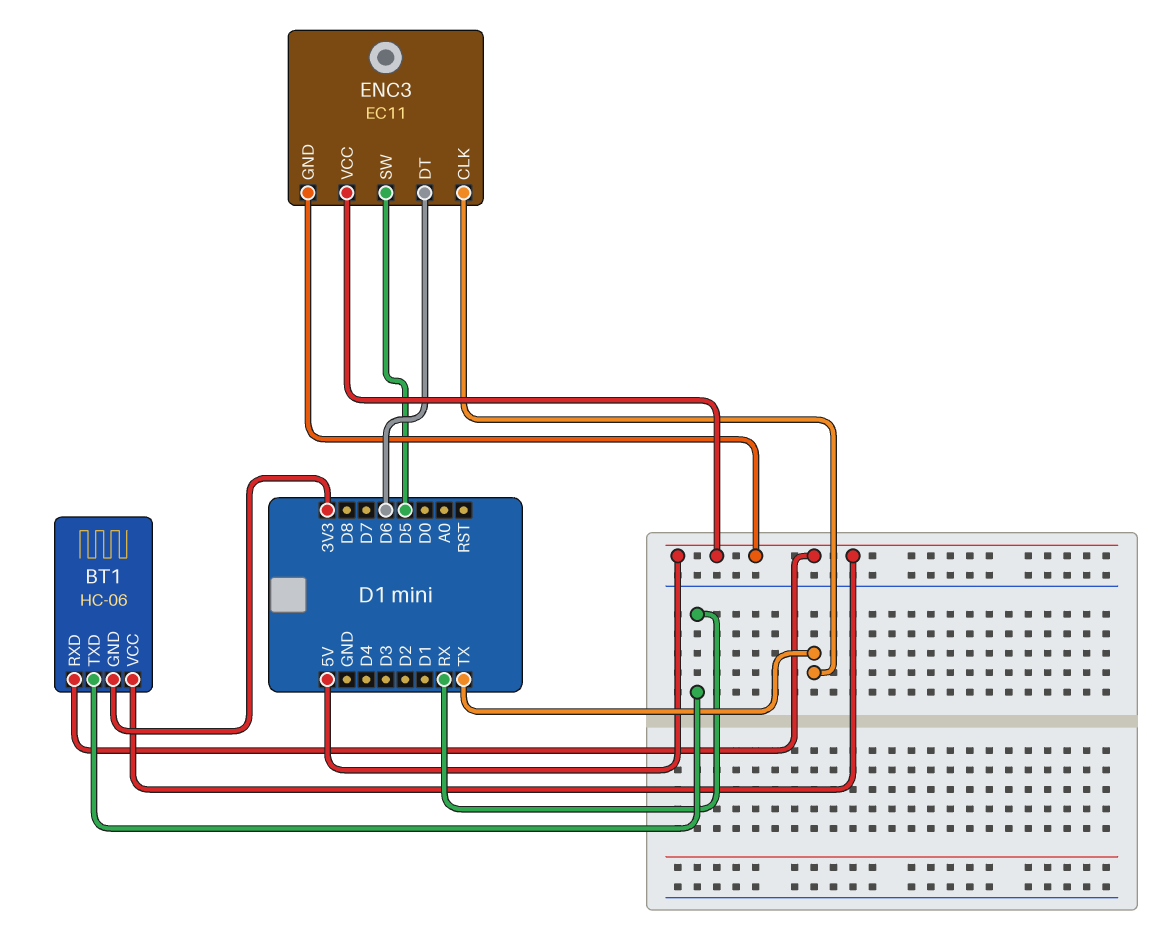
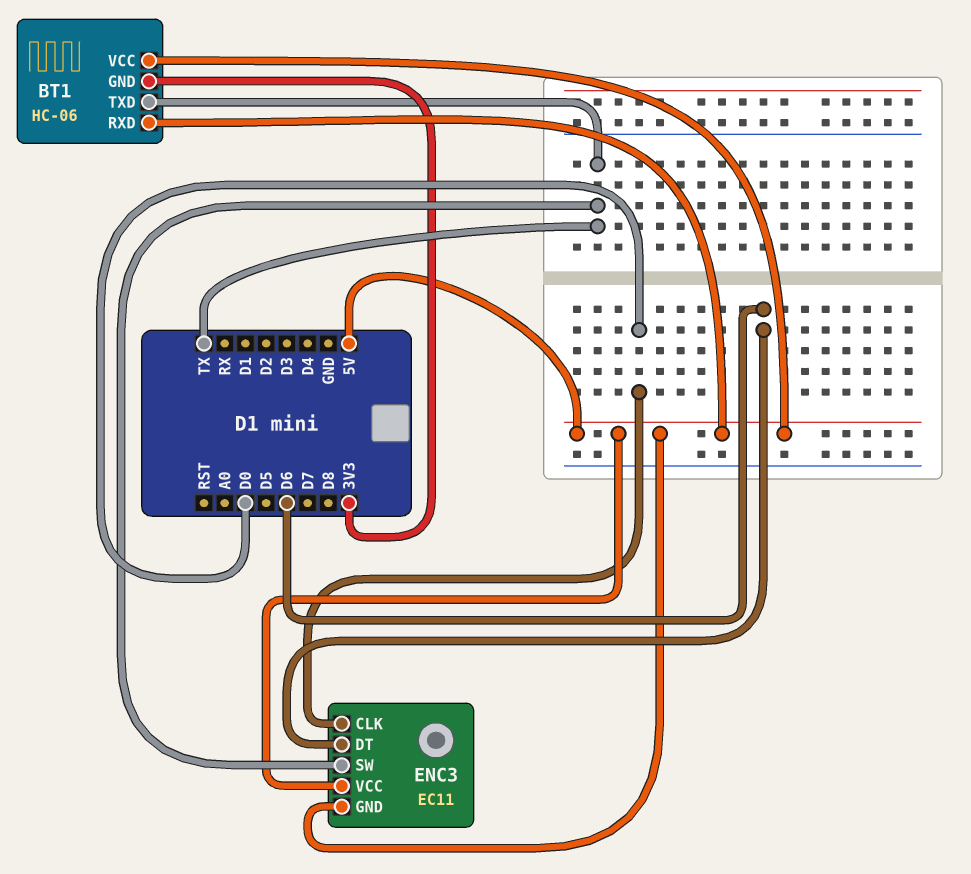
BT1 pin TXD: RX -> TX
ENC3 pin CLK: TX -> D0
ENC3 pin SW: D5 -> TX

